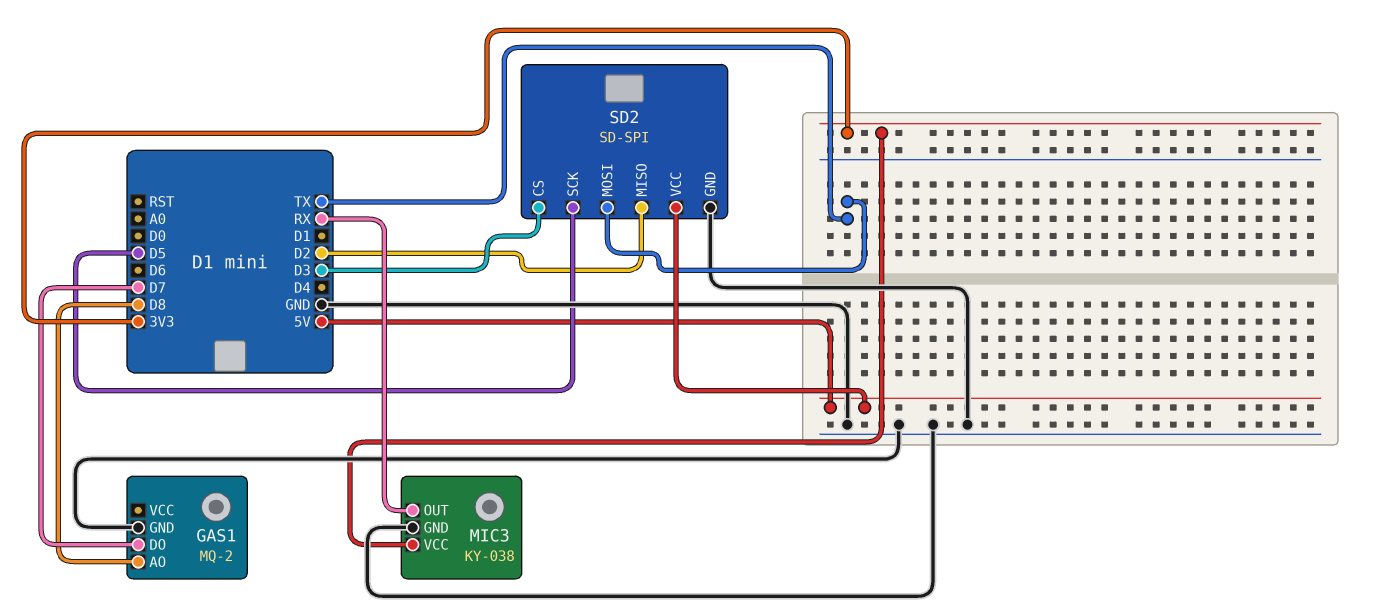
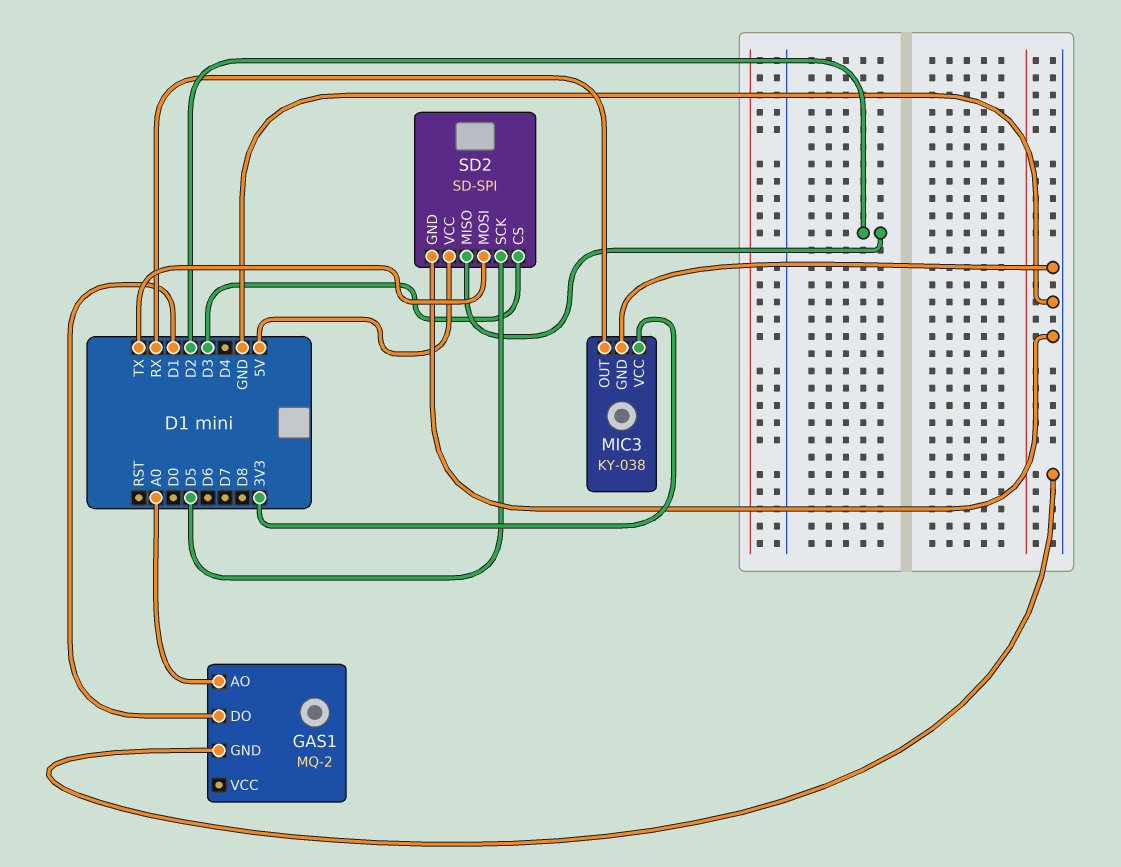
GAS1 pin AO: D8 -> A0
GAS1 pin DO: D7 -> D1

